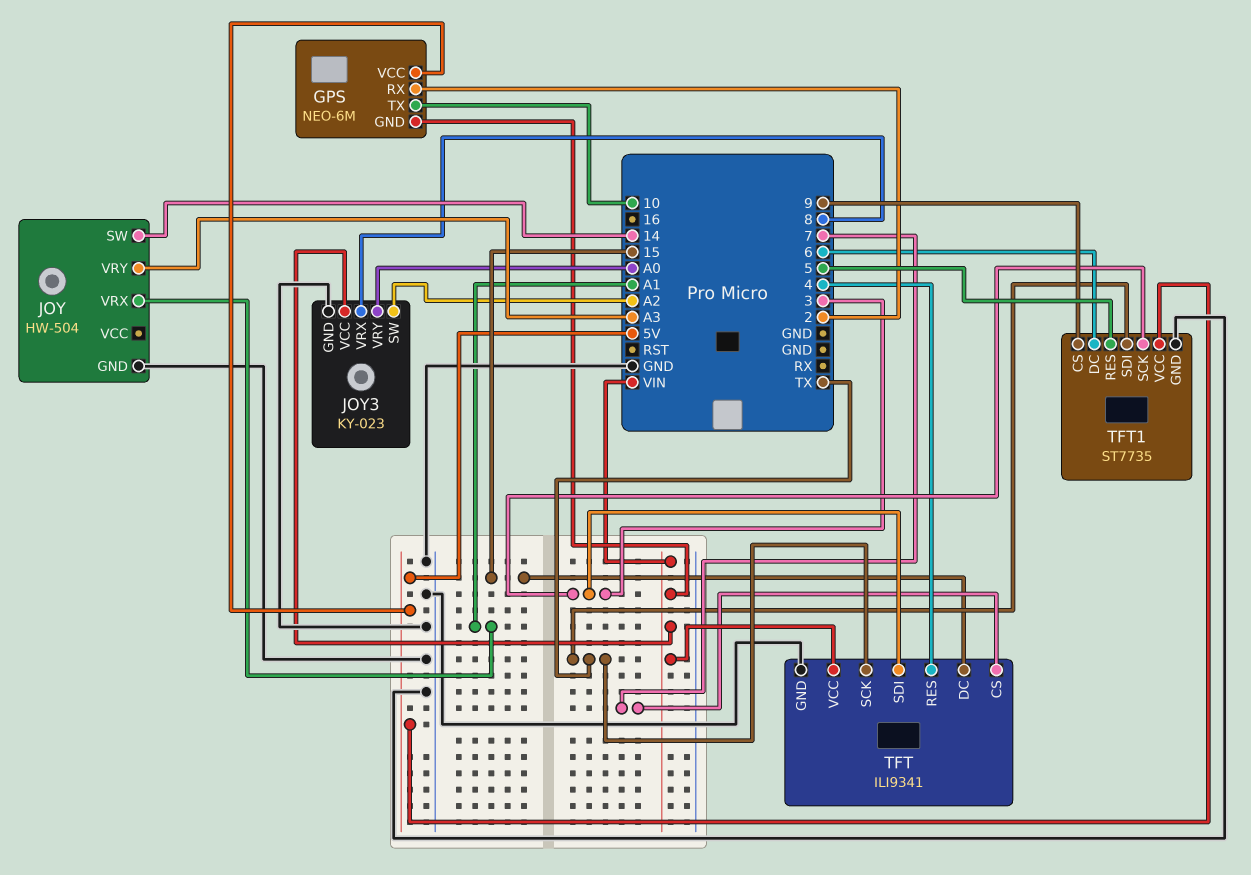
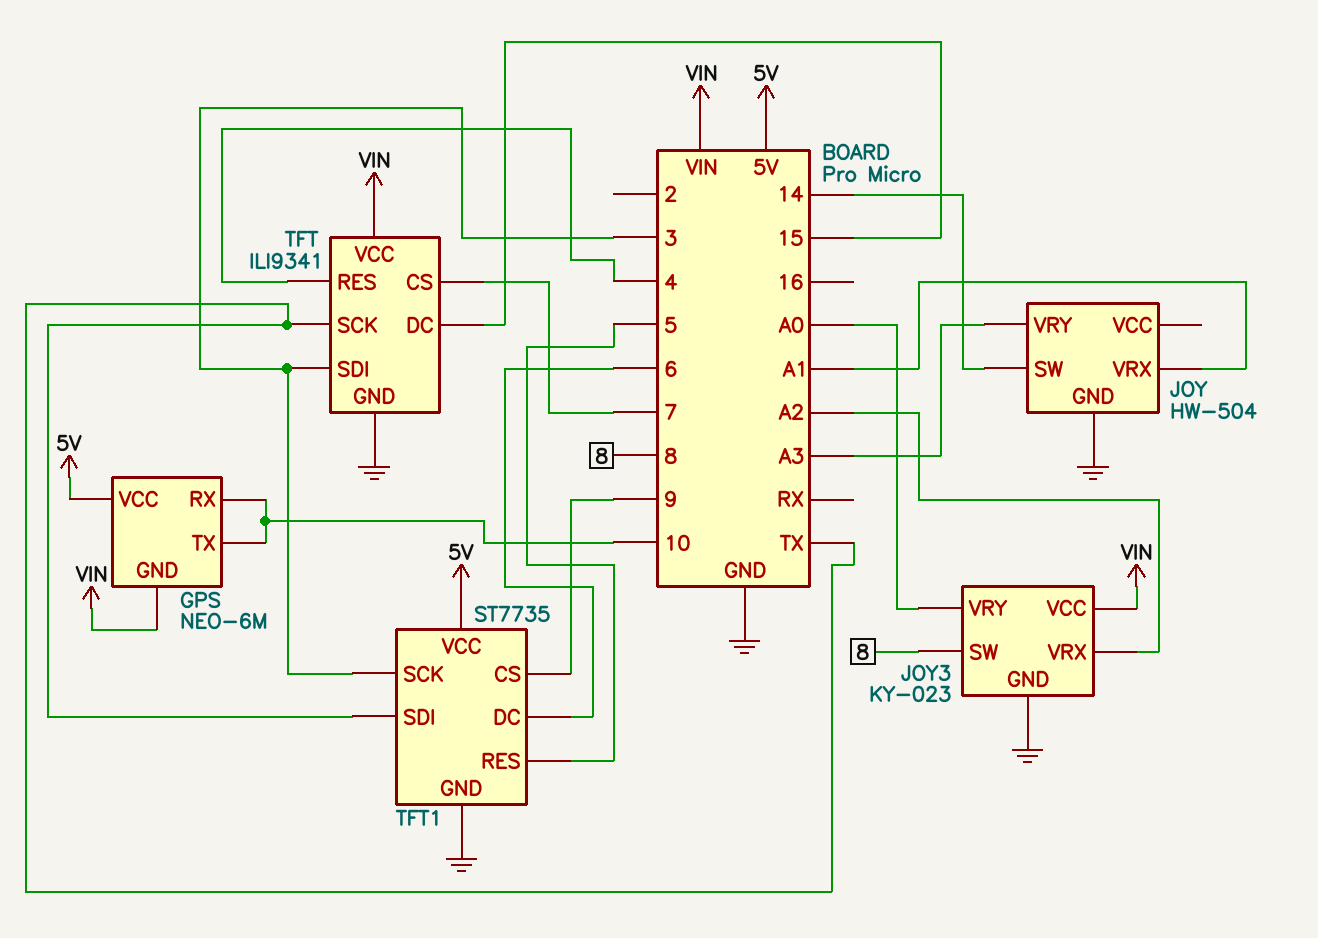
GPS pin RX: 2 -> 10
JOY3 pin SW: A2 -> 8
JOY3 pin VRX: 8 -> A2

